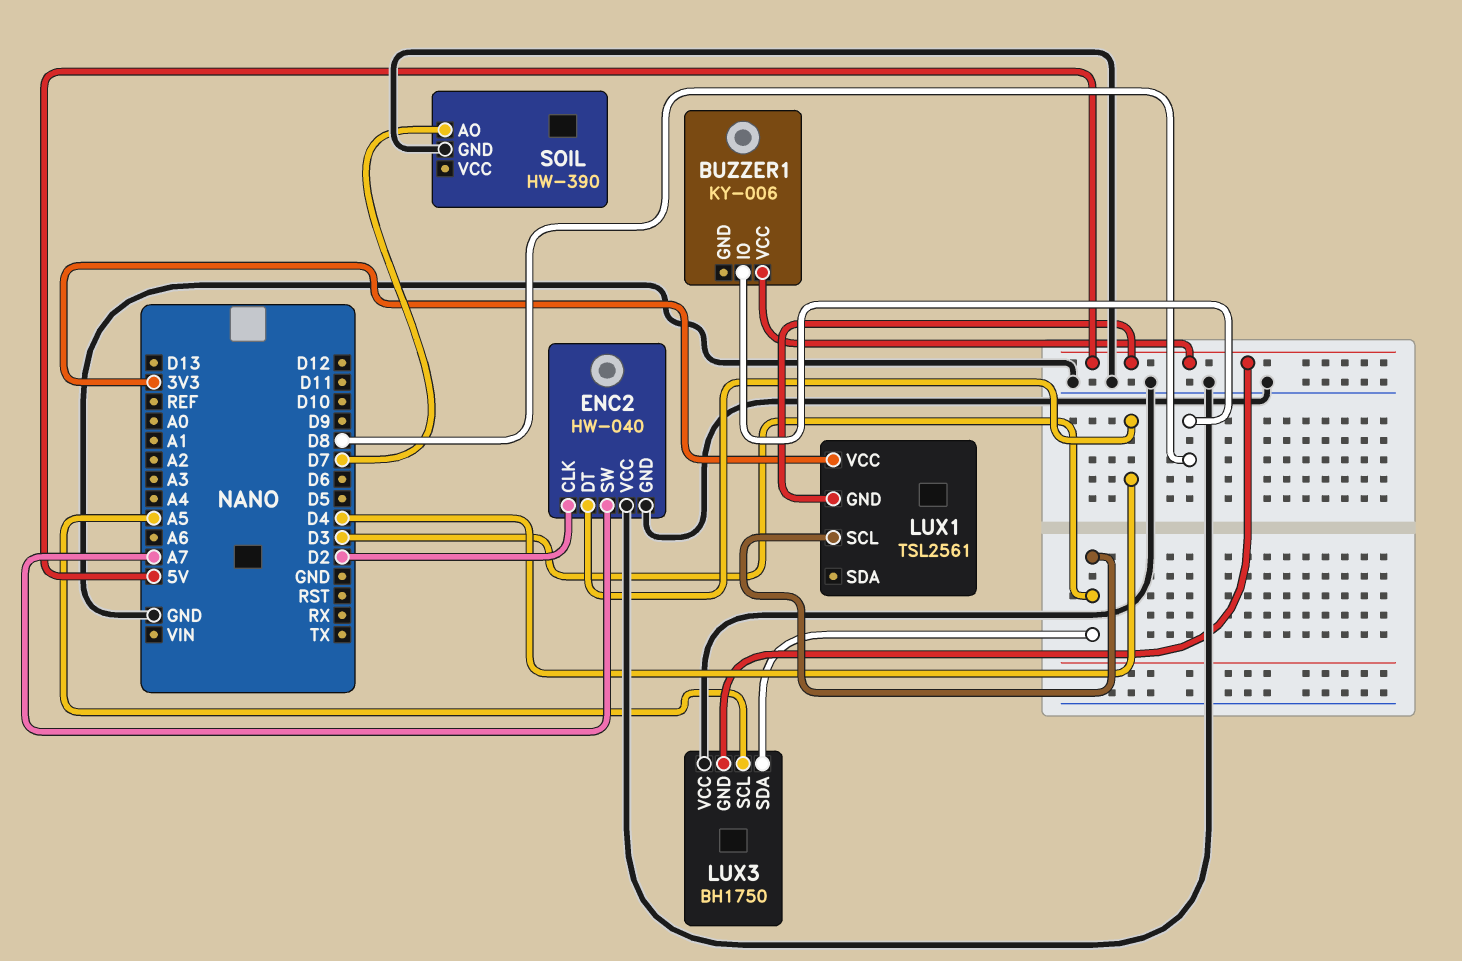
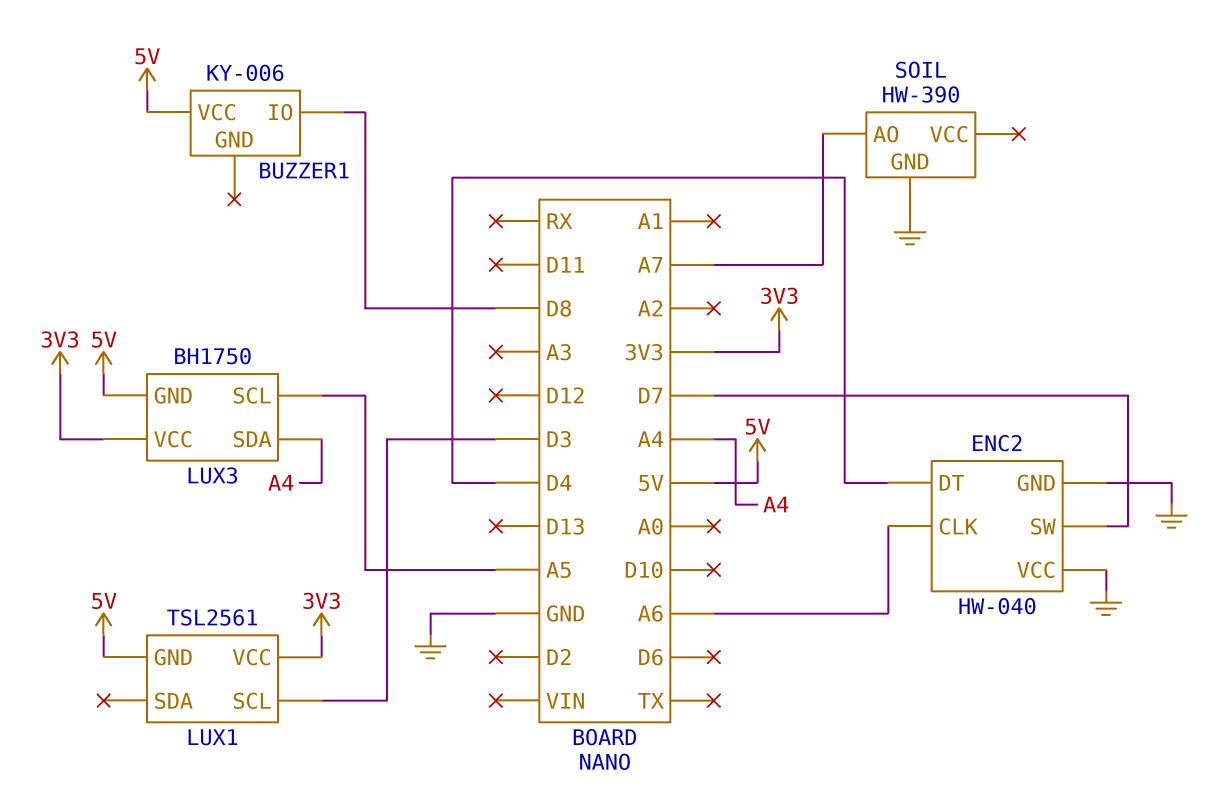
ENC2 pin CLK: D2 -> A6
ENC2 pin SW: A7 -> D7
LUX3 pin SDA: D3 -> A4
LUX3 pin VCC: GND -> 3V3
SOIL pin AO: D7 -> A7

